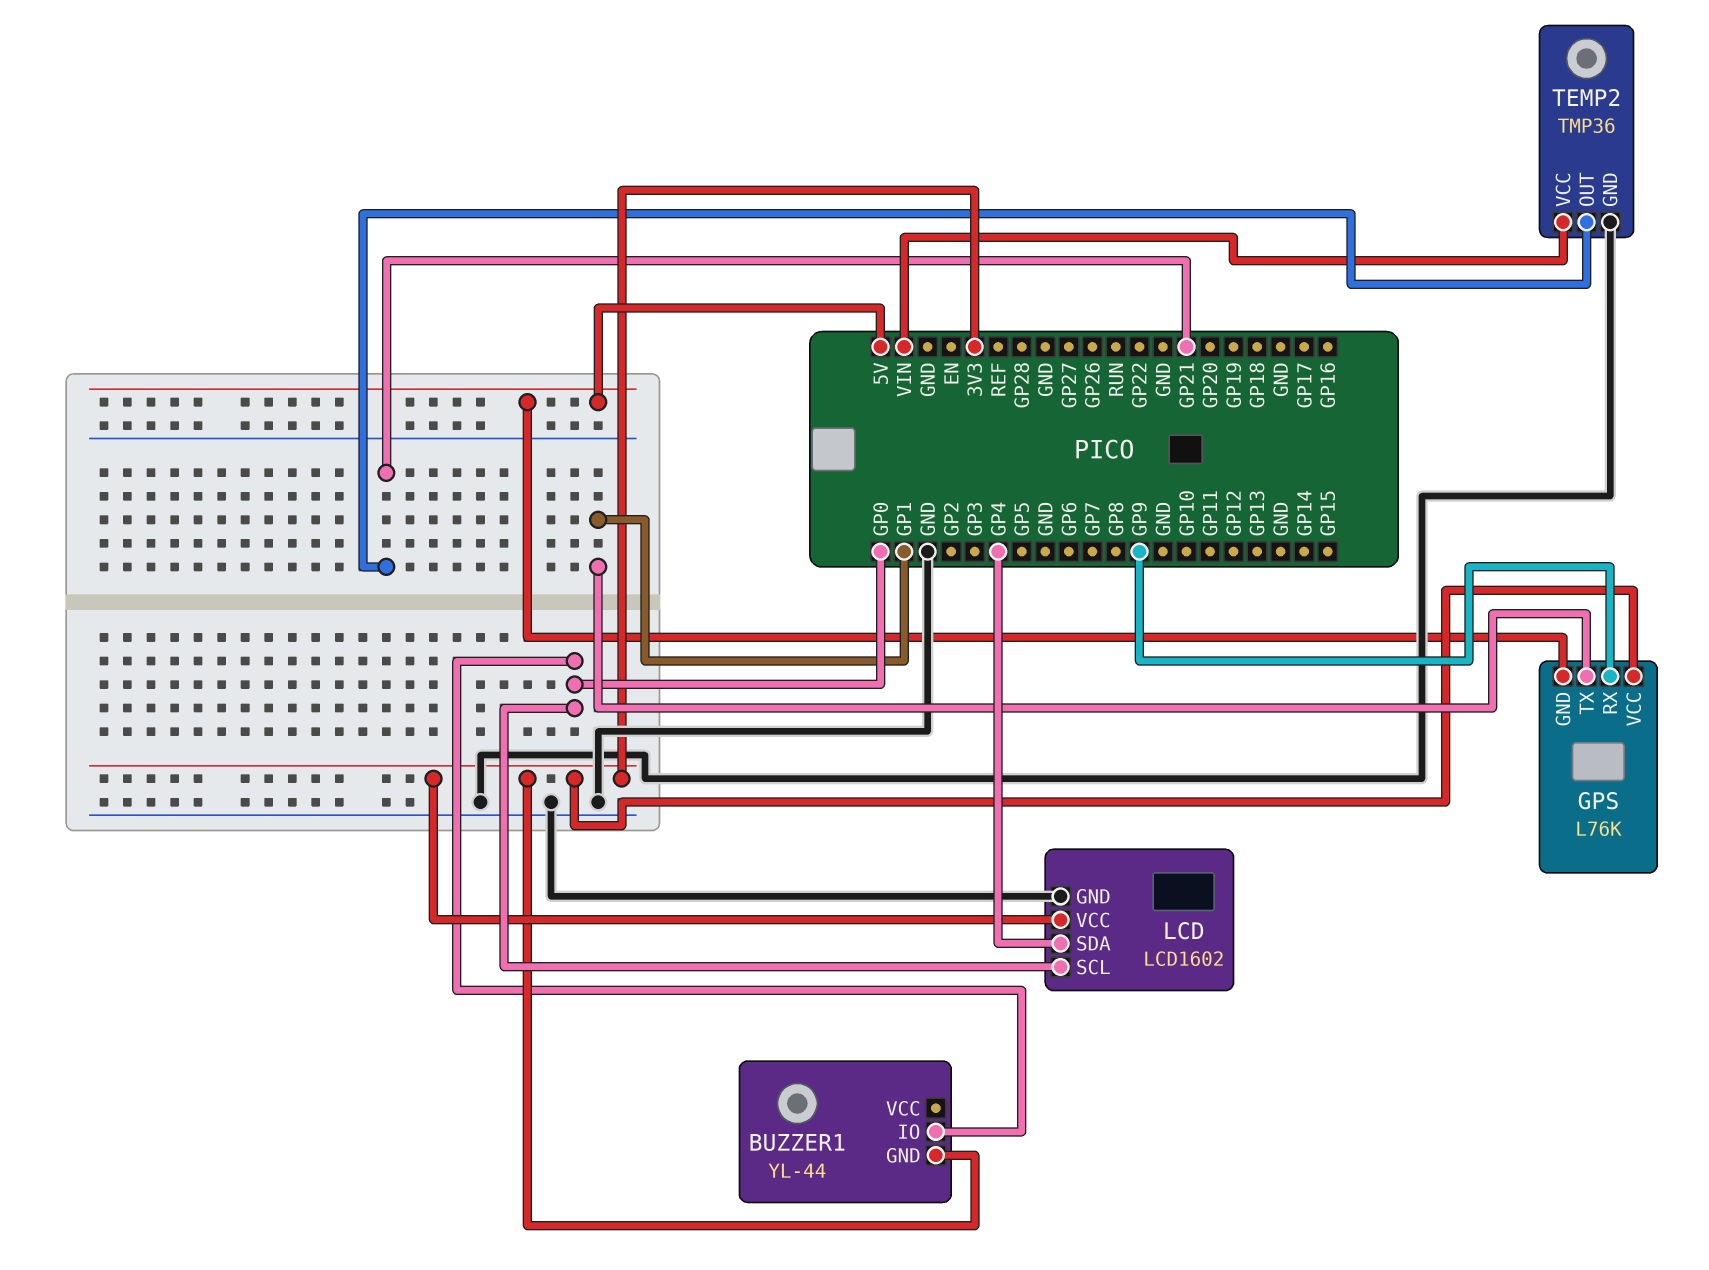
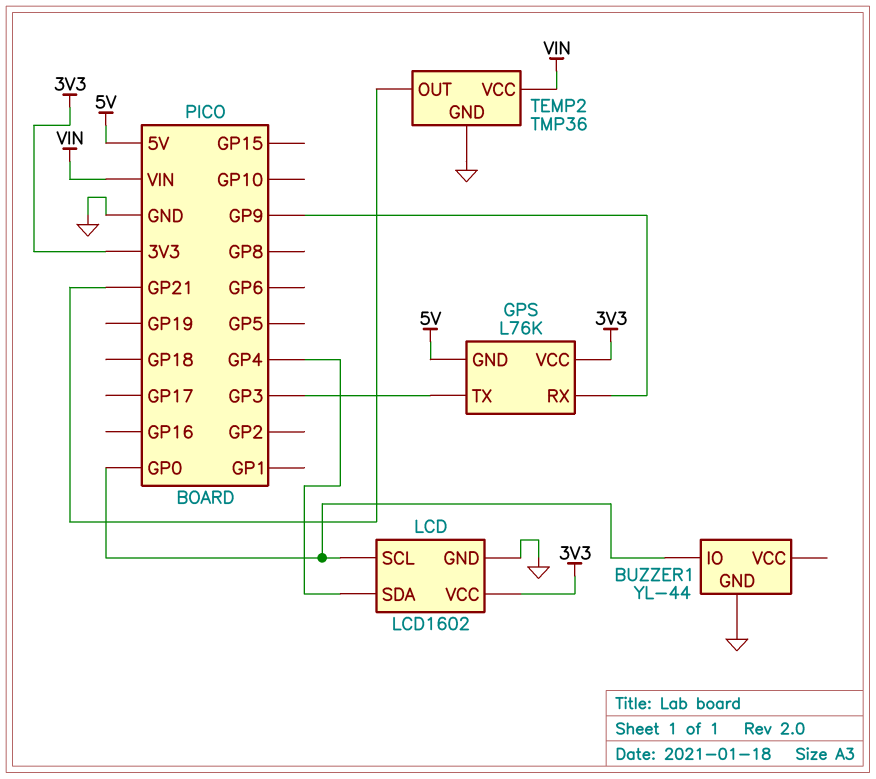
BUZZER1 pin GND: 3V3 -> GND
GPS pin TX: GP1 -> GP3

